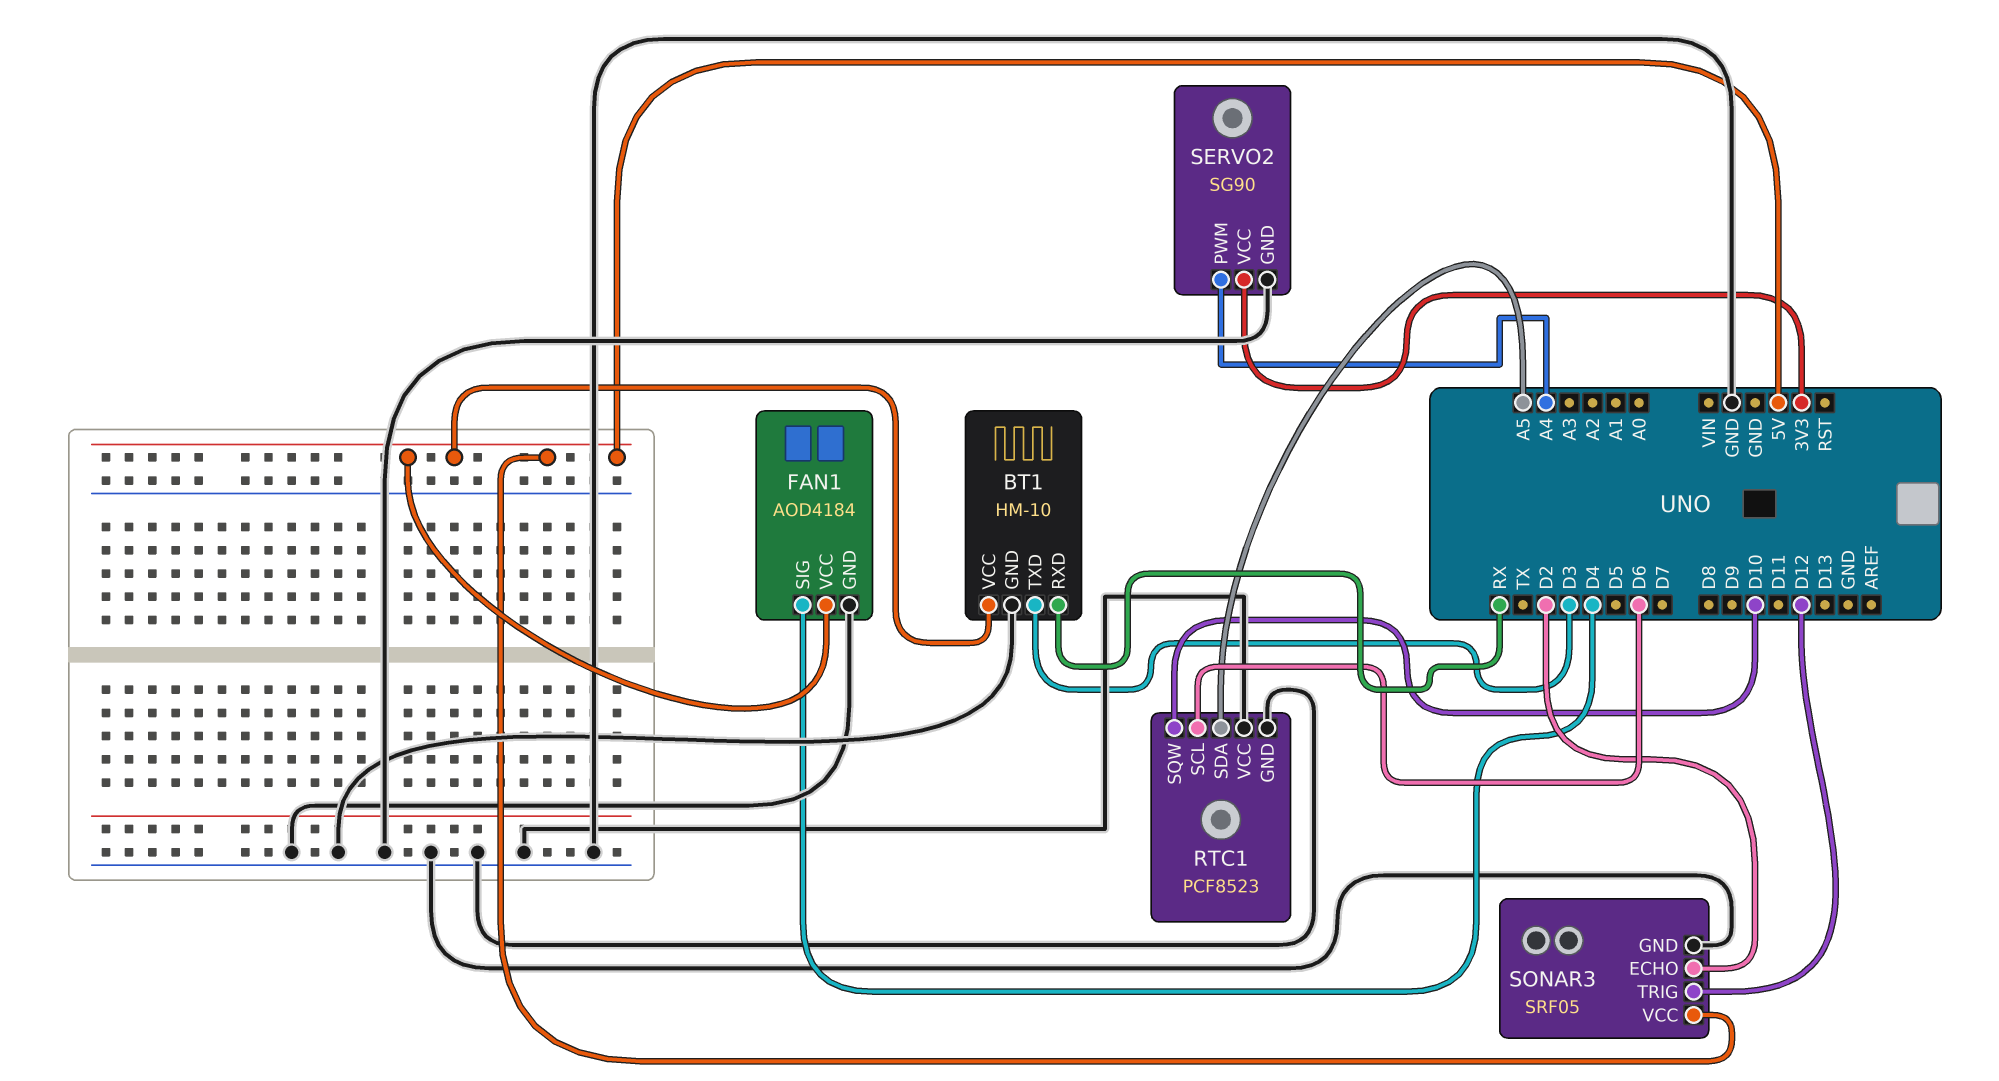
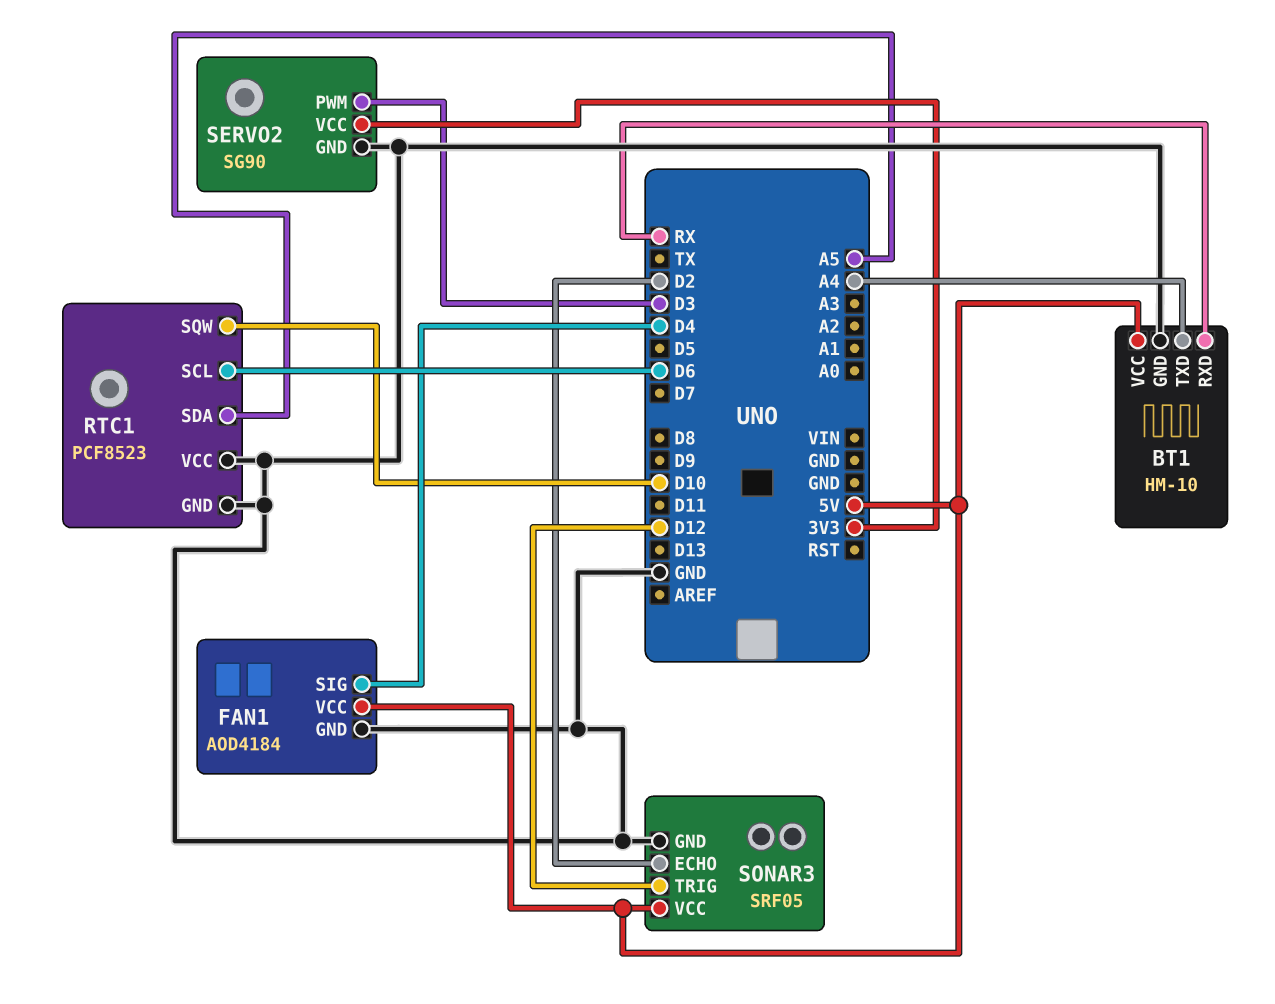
BT1 pin TXD: D3 -> A4
SERVO2 pin PWM: A4 -> D3

